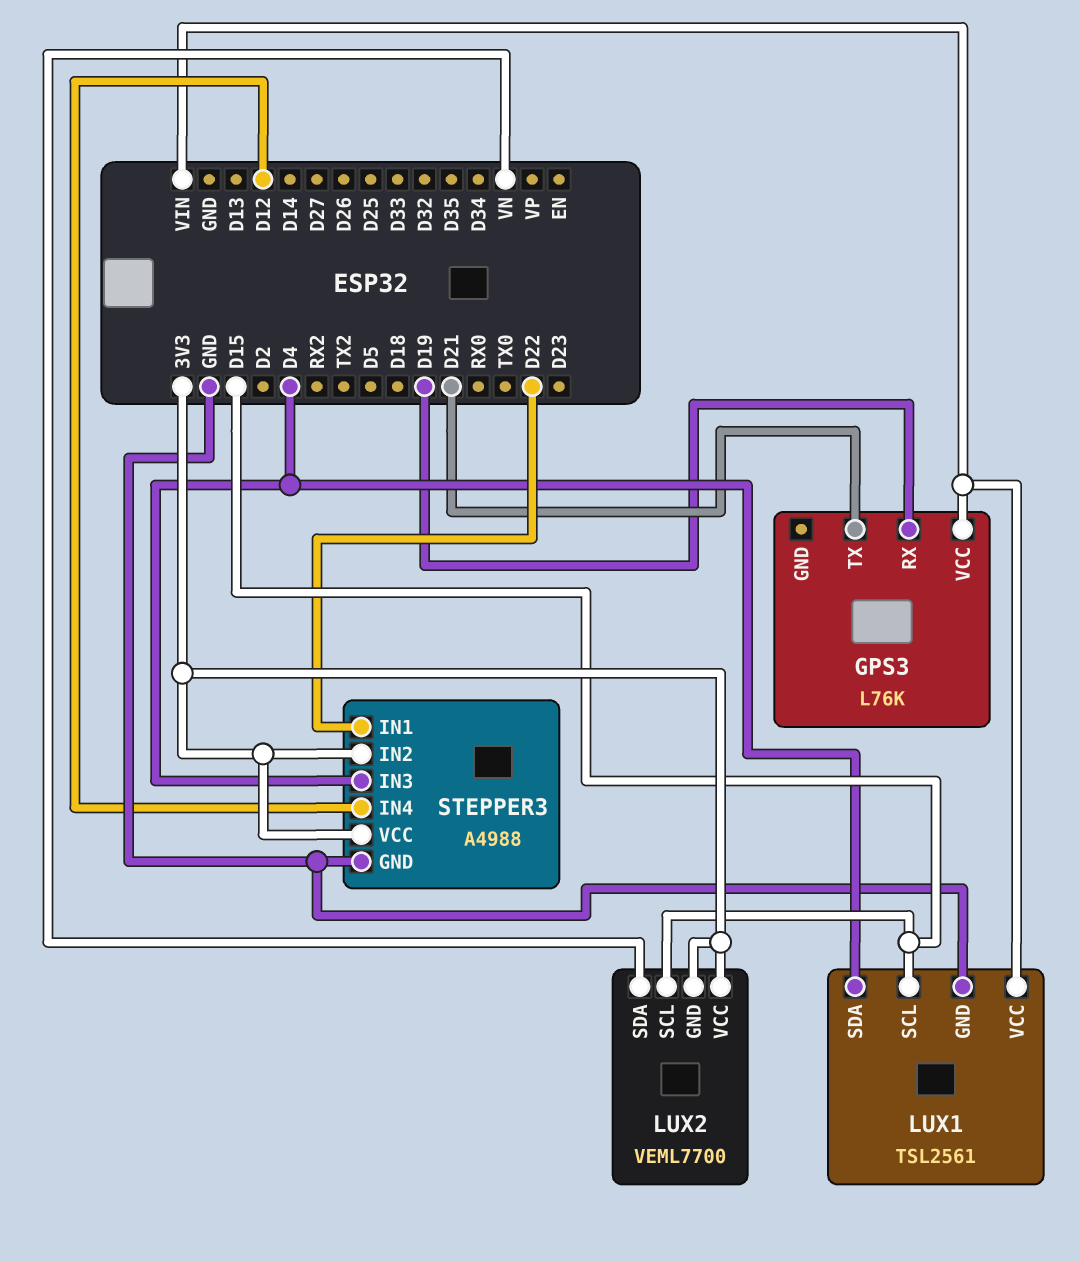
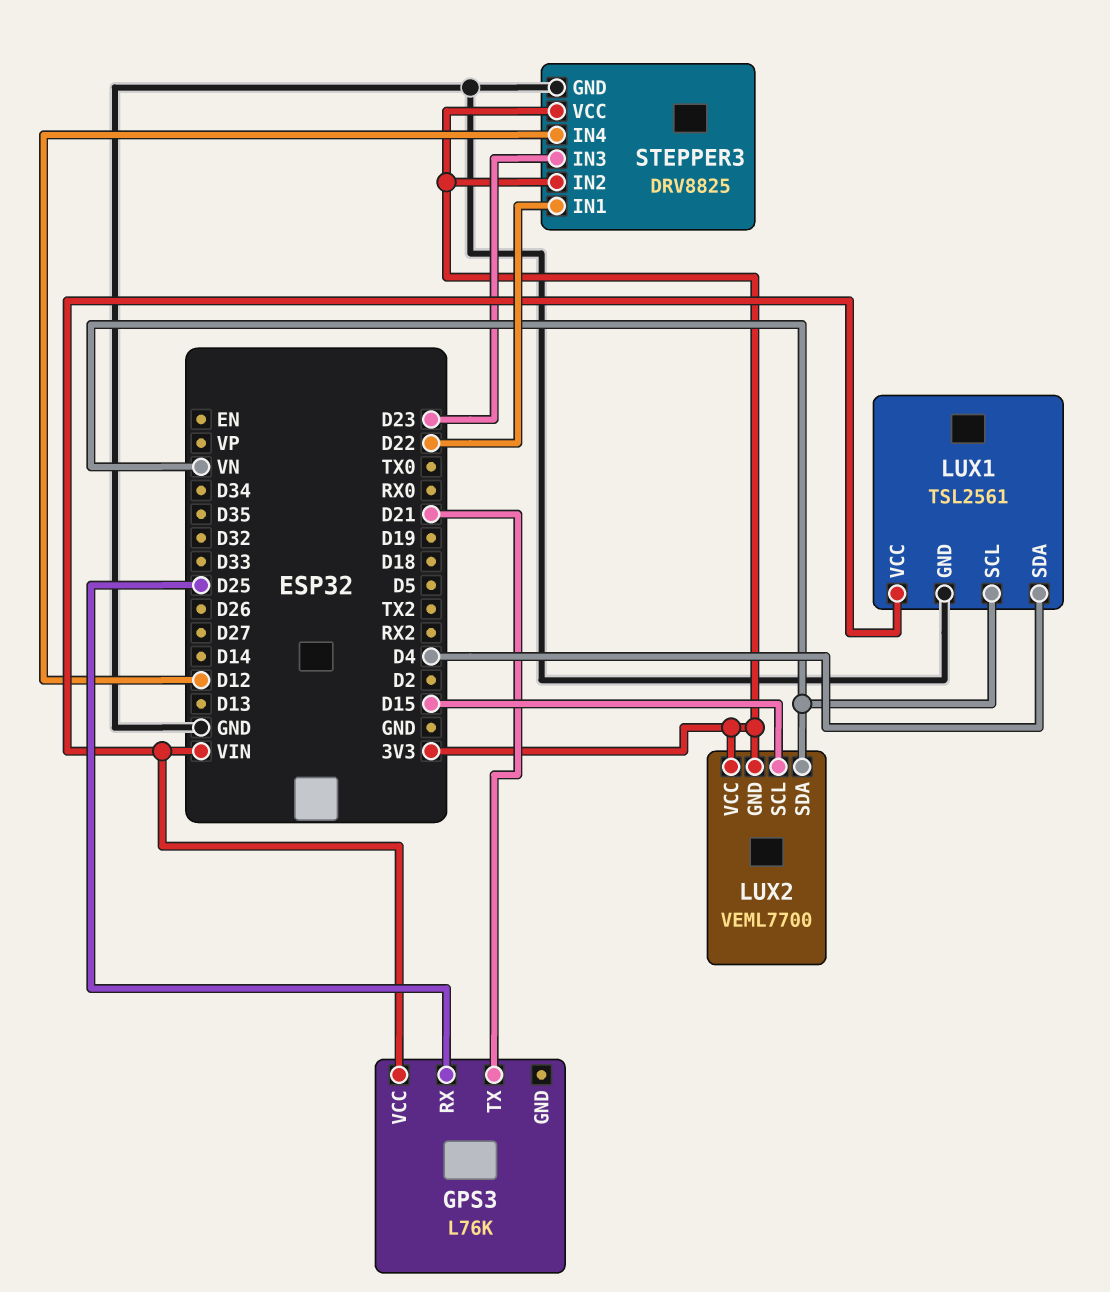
GPS3 pin RX: D19 -> D25
LUX1 pin SCL: D15 -> VN
STEPPER3: A4988 -> DRV8825
STEPPER3 pin IN3: D4 -> D23

